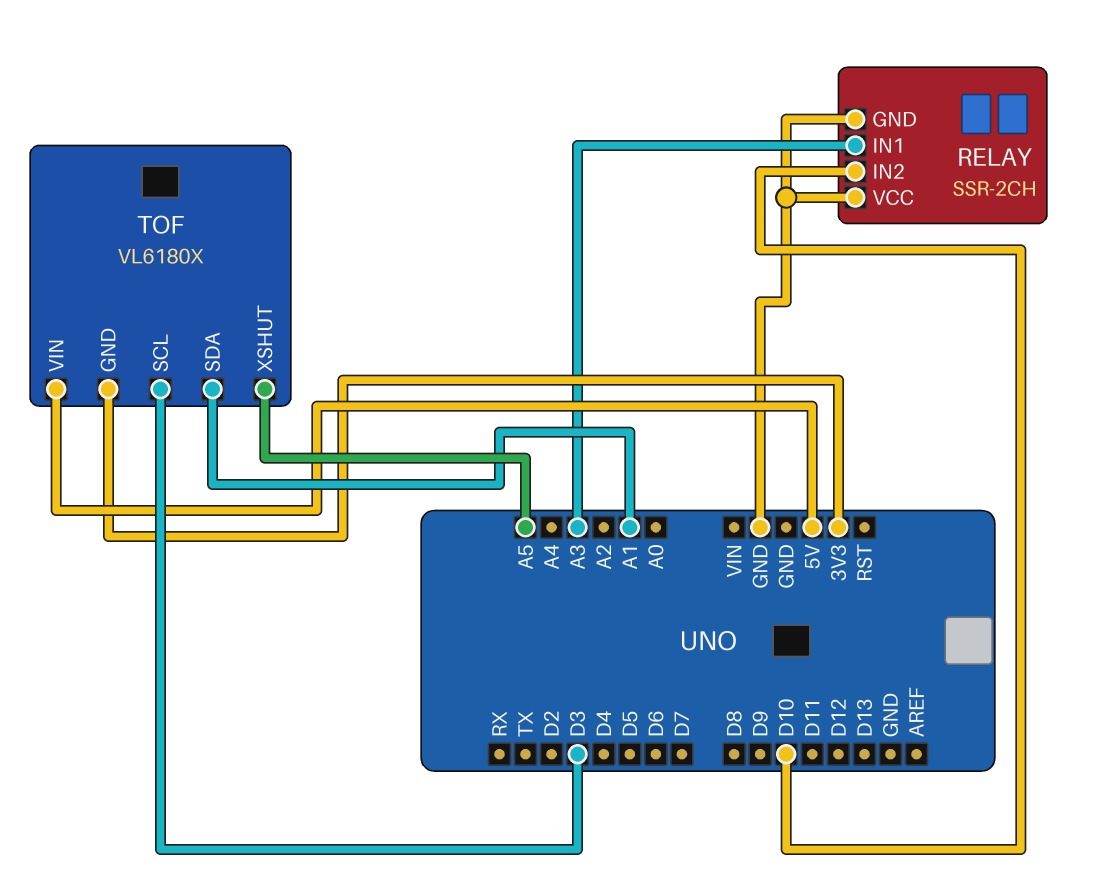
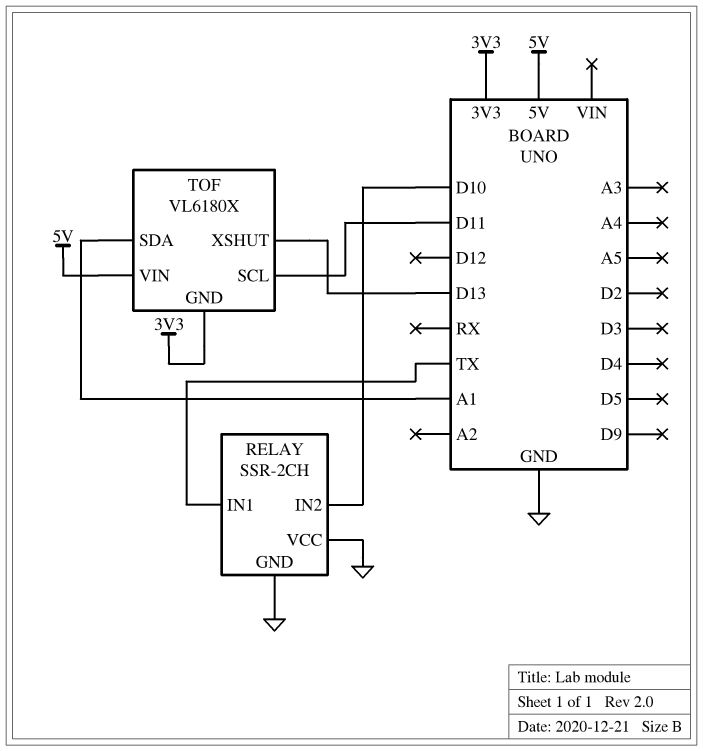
RELAY pin IN1: A3 -> TX
TOF pin SCL: D3 -> D11
TOF pin XSHUT: A5 -> D13

